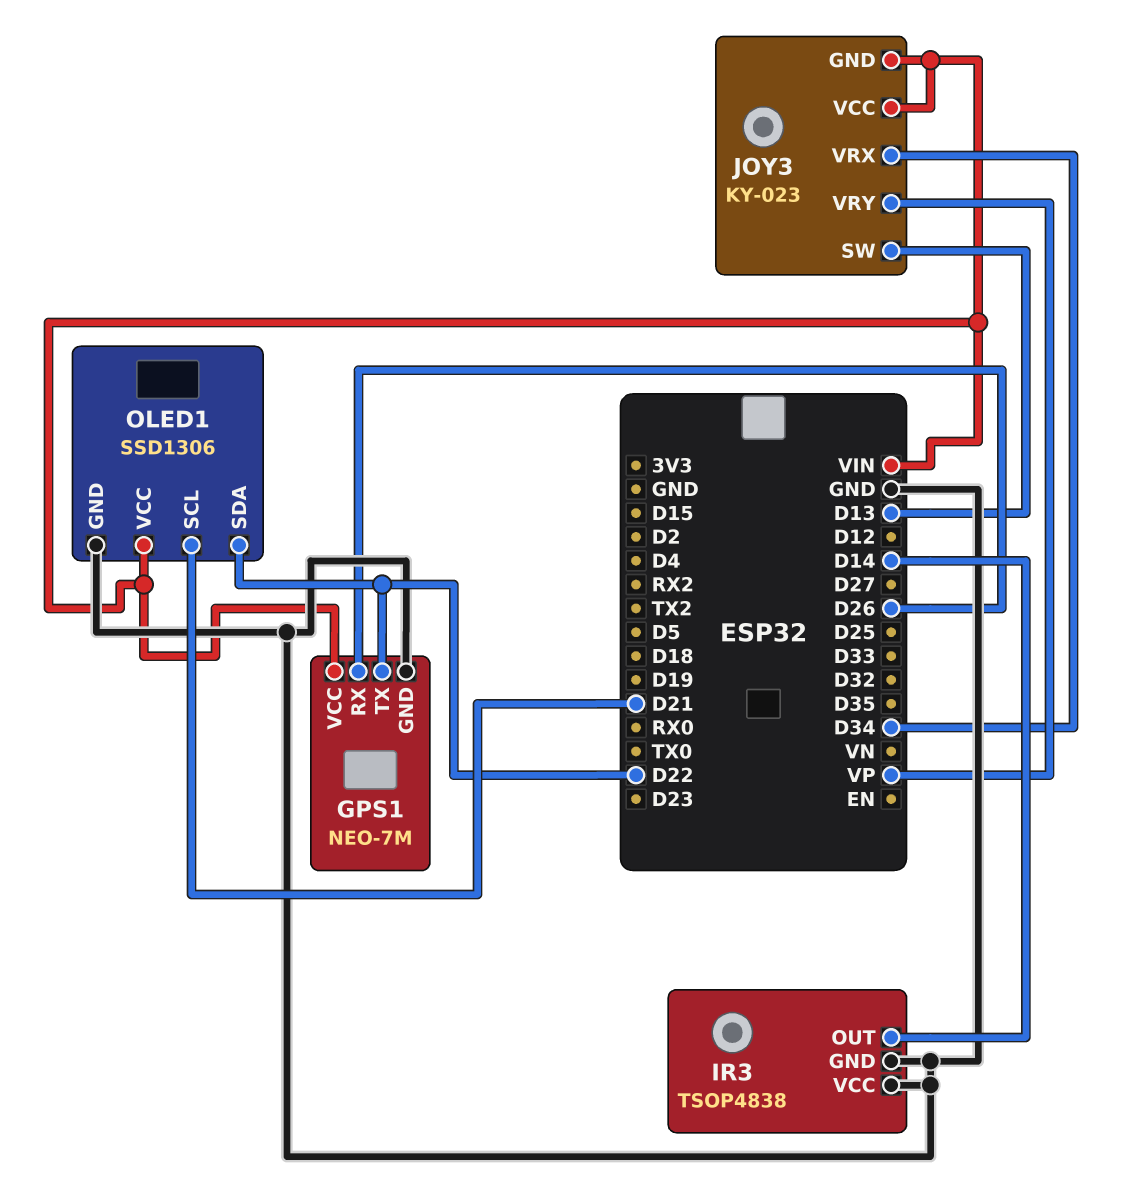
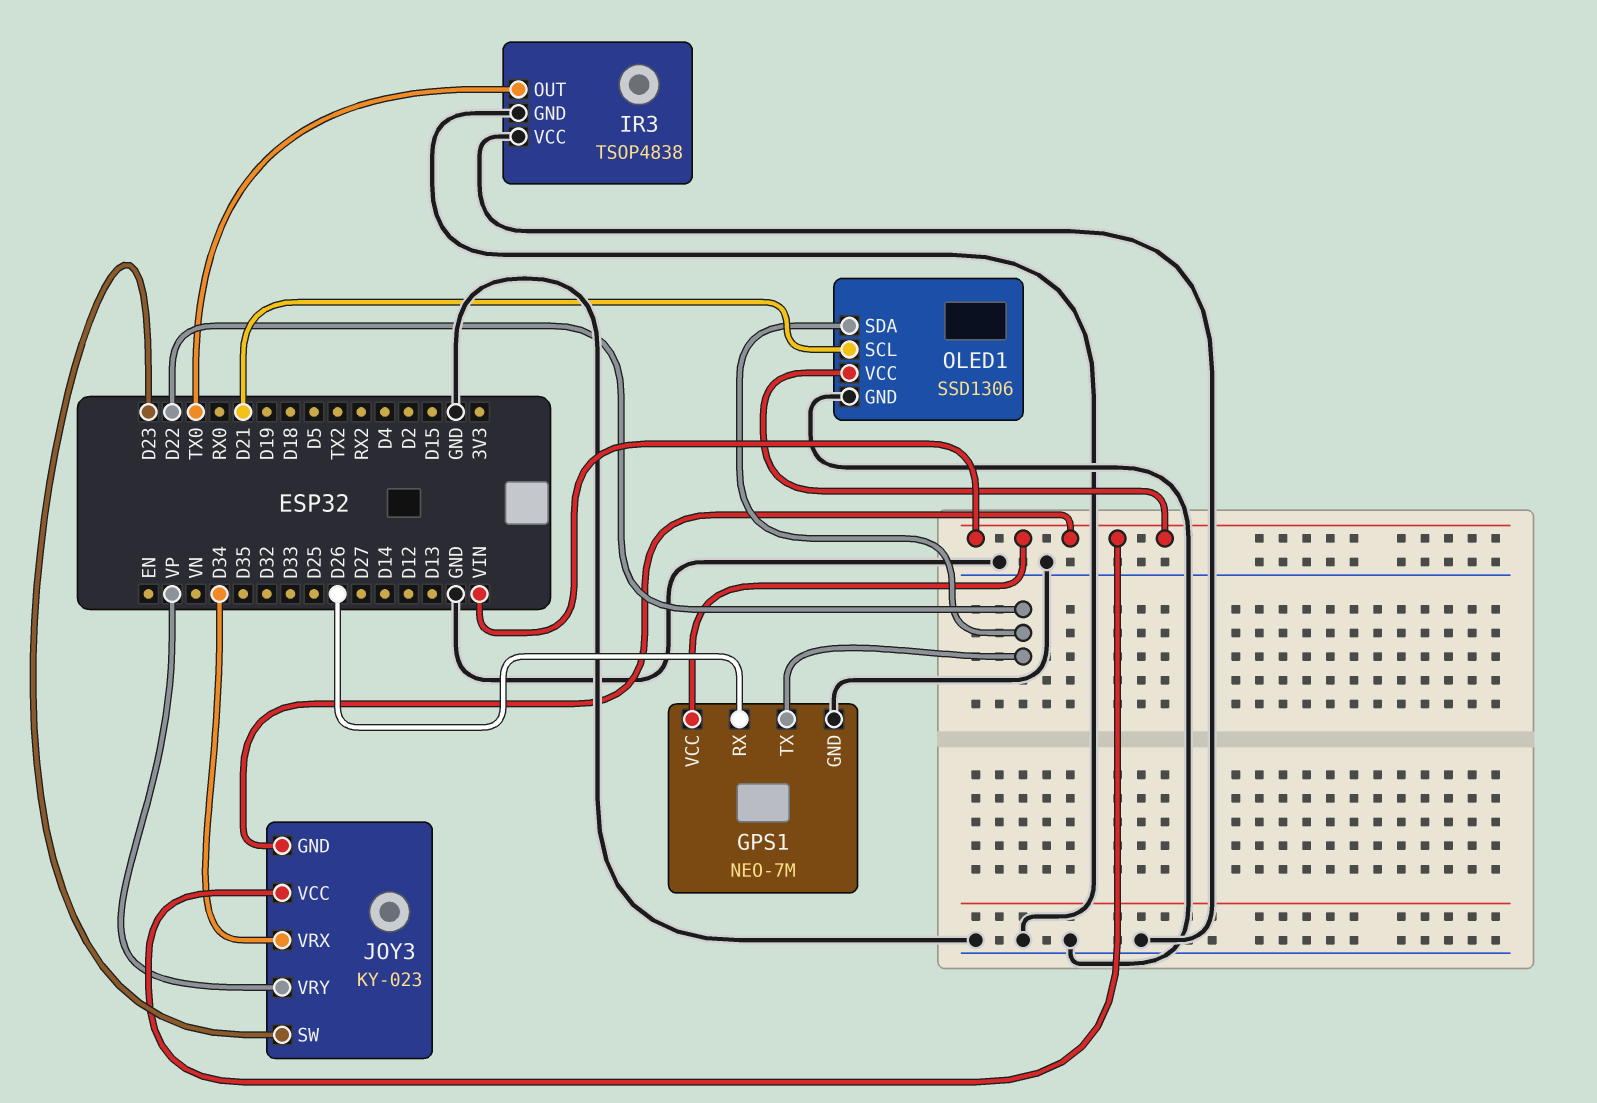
IR3 pin OUT: D14 -> TX0
JOY3 pin SW: D13 -> D23

